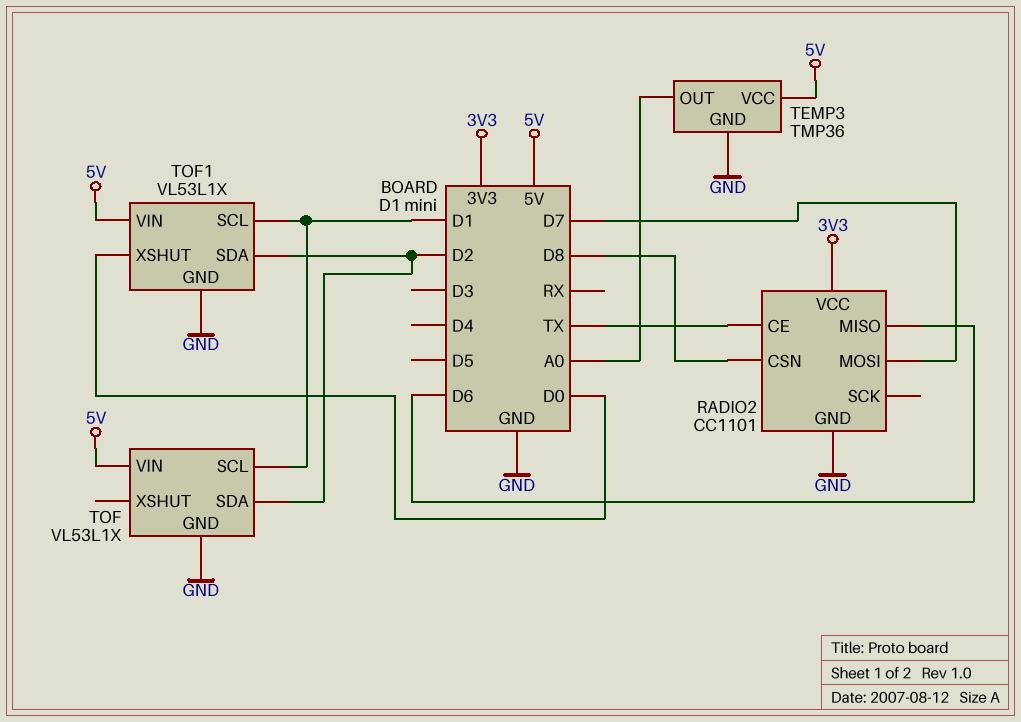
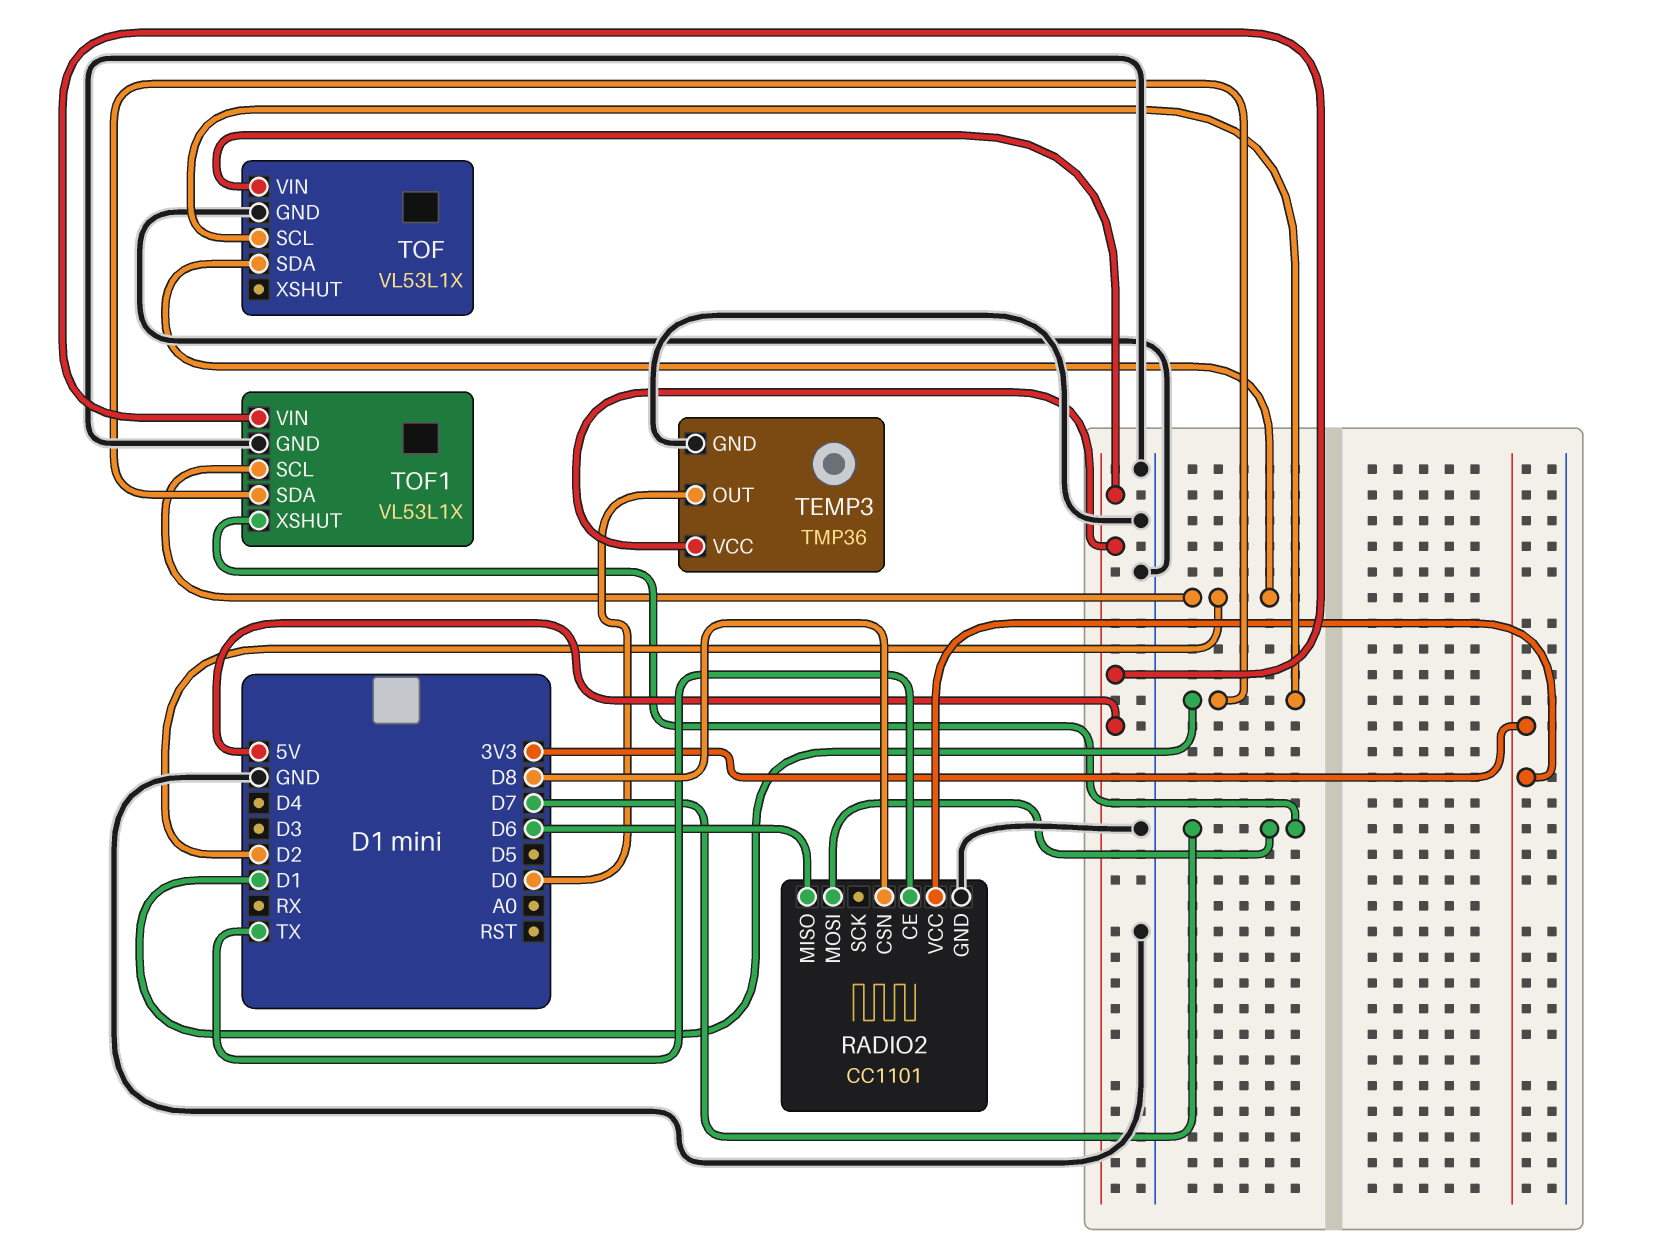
TEMP3 pin OUT: A0 -> D0
TOF1 pin SCL: D1 -> D2
TOF1 pin SDA: D2 -> D1
TOF1 pin XSHUT: D0 -> D7

